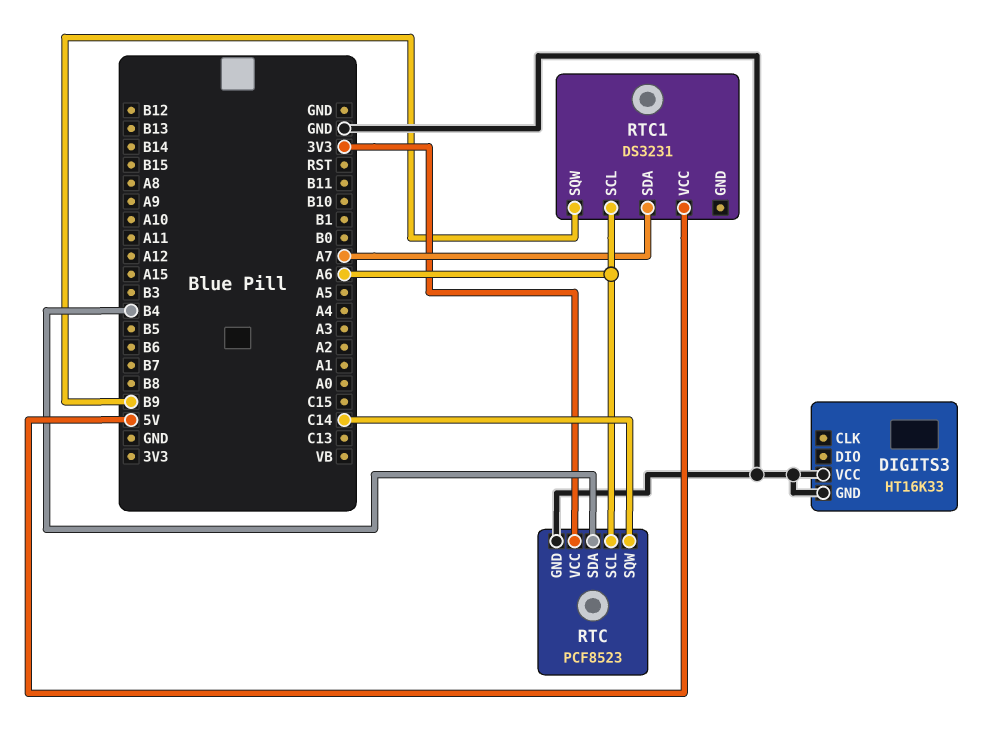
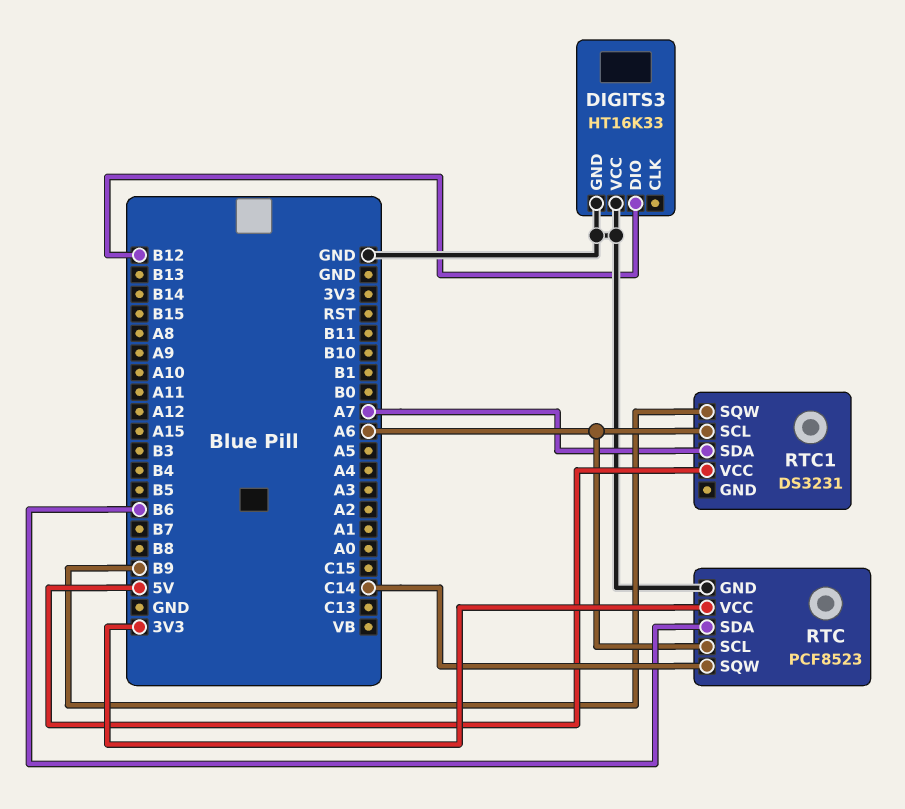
DIGITS3 pin DIO: none -> B12
RTC pin SDA: B4 -> B6

